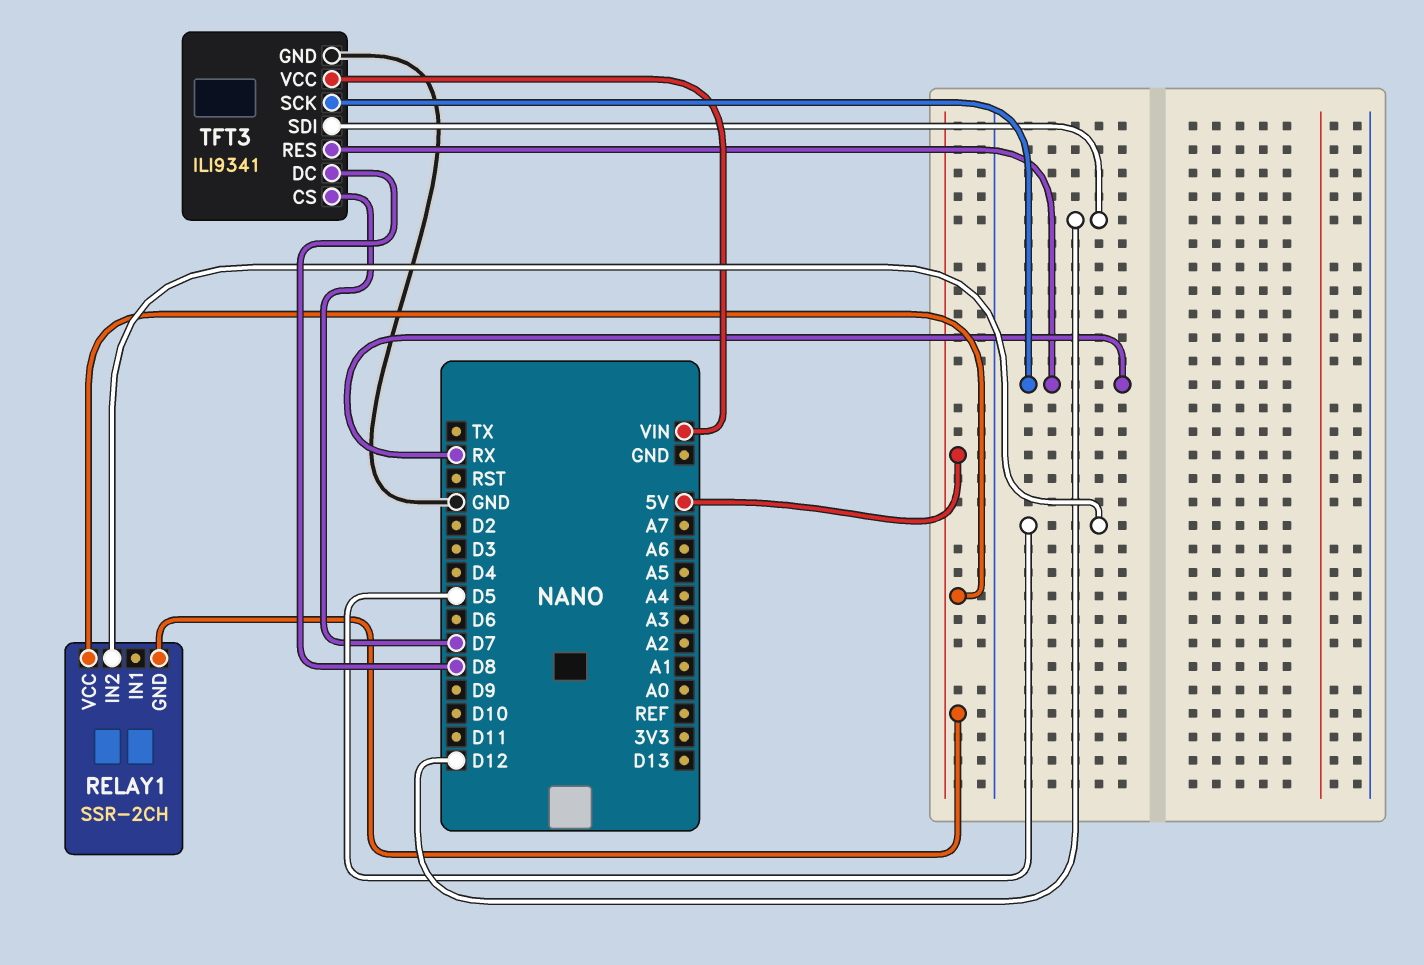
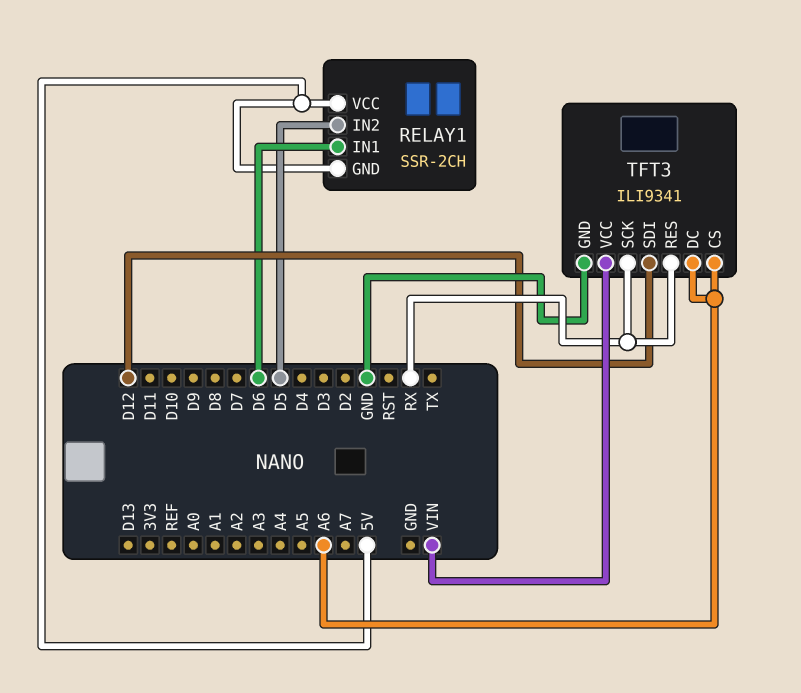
RELAY1 pin IN1: none -> D6
TFT3 pin CS: D7 -> A6
TFT3 pin DC: D8 -> A6

